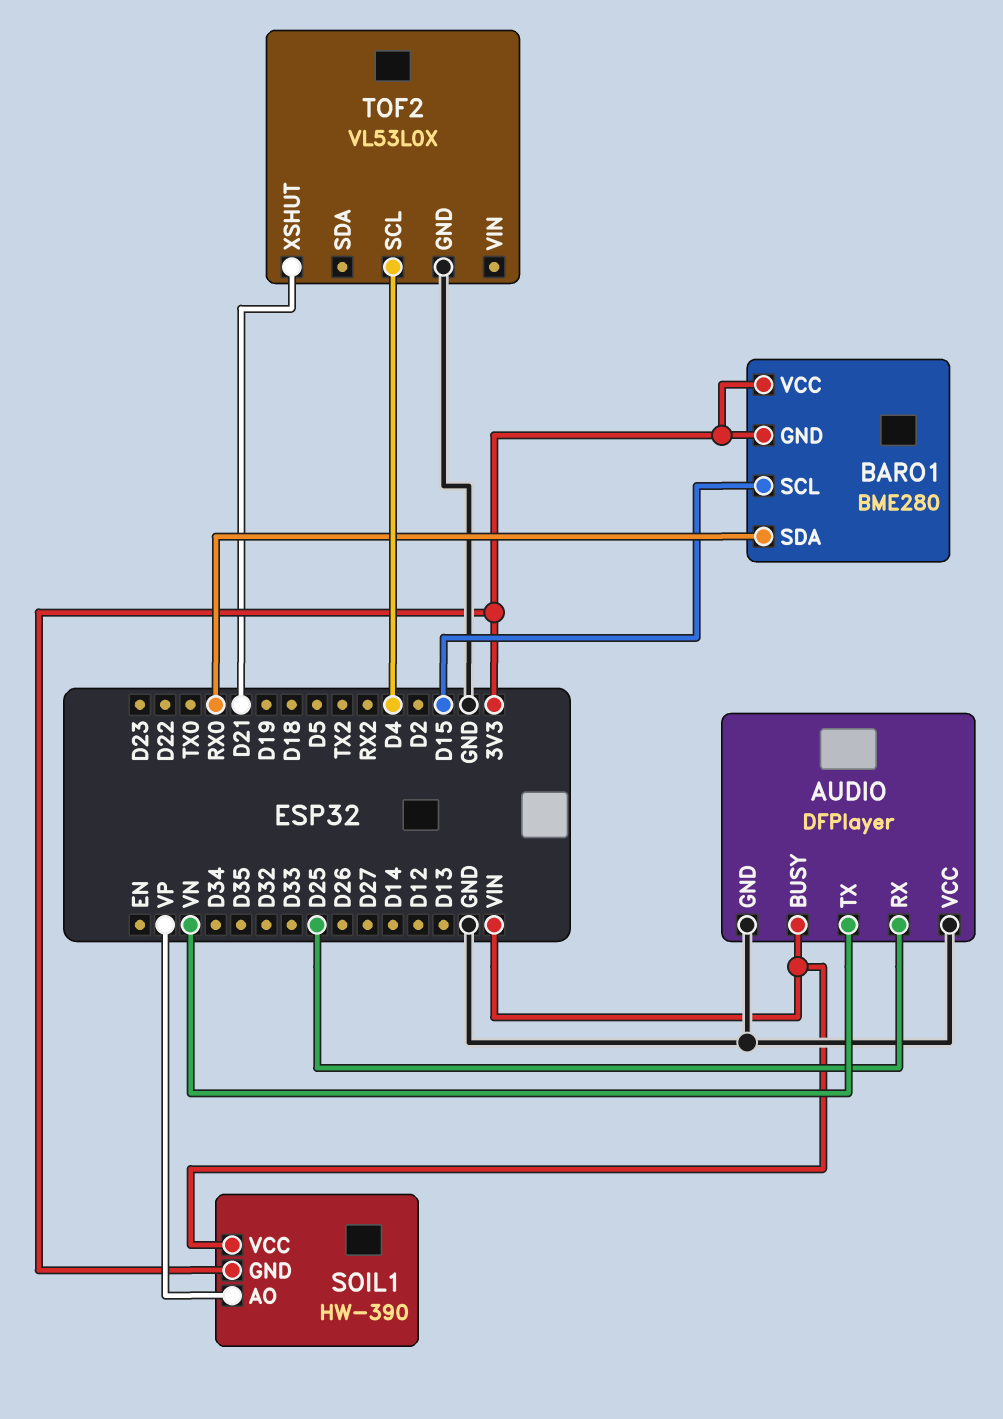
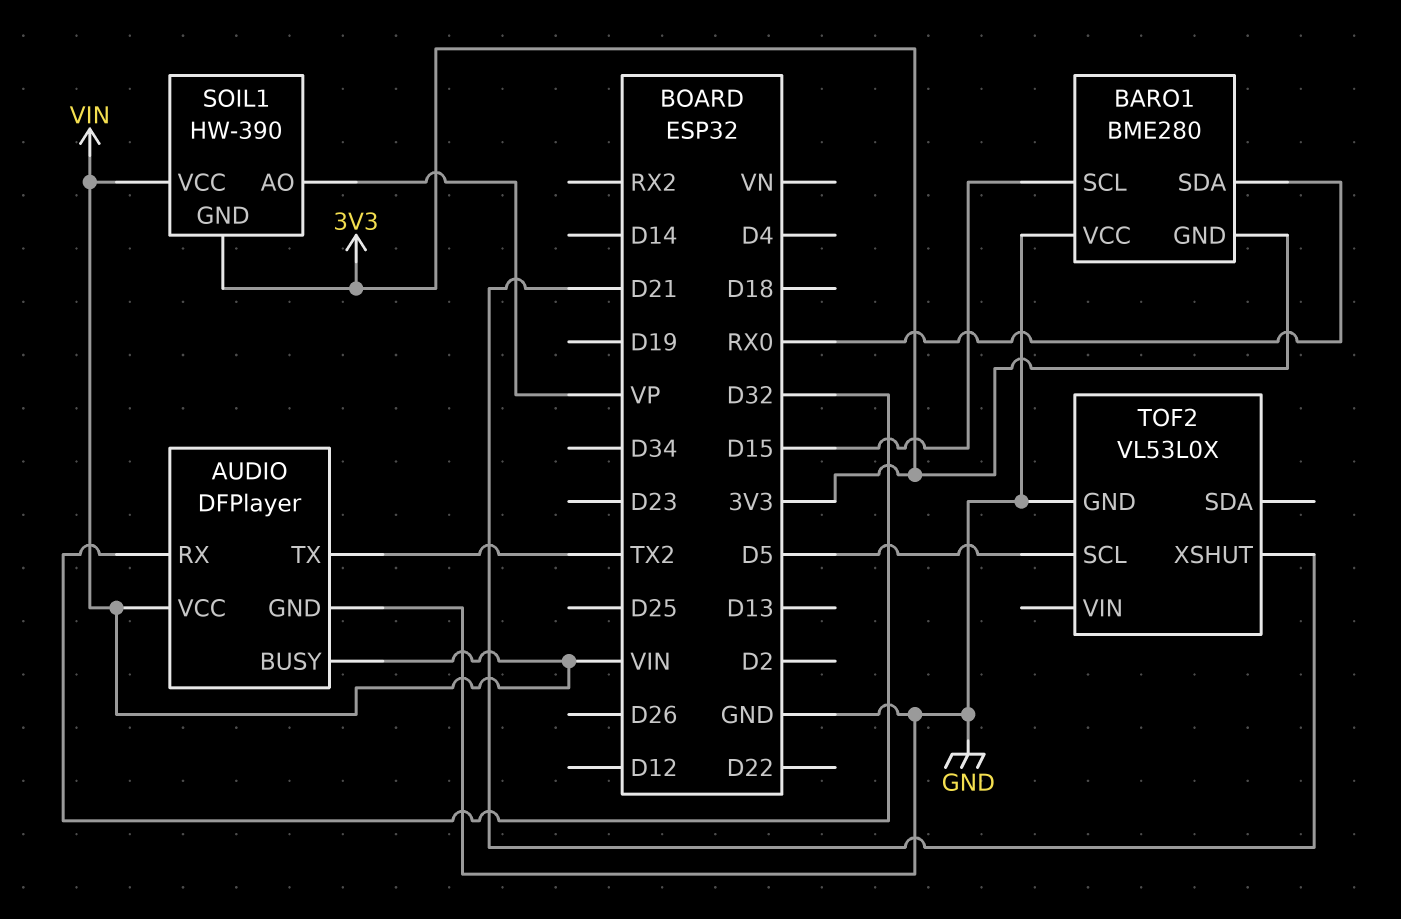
AUDIO pin RX: D25 -> D32
AUDIO pin TX: VN -> TX2
AUDIO pin VCC: GND -> VIN
BARO1 pin VCC: 3V3 -> GND
TOF2 pin SCL: D4 -> D5

